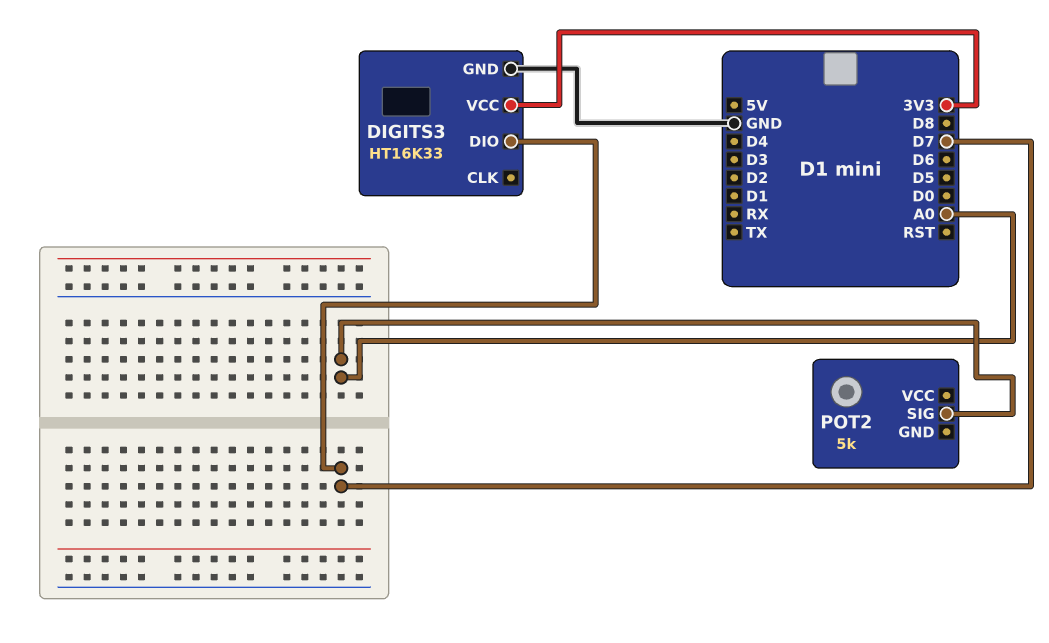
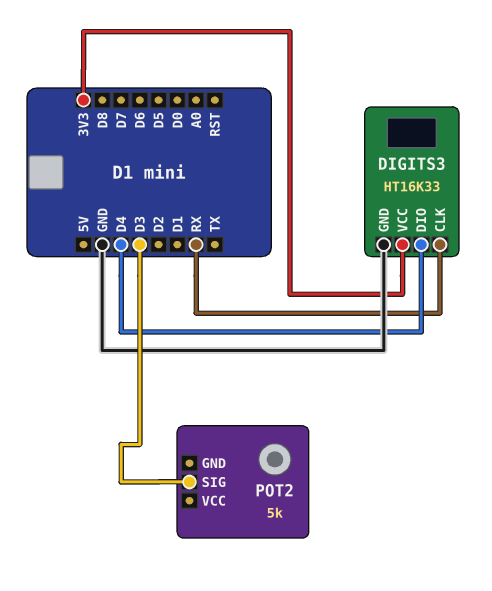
DIGITS3 pin CLK: none -> RX
DIGITS3 pin DIO: D7 -> D4
POT2 pin SIG: A0 -> D3

